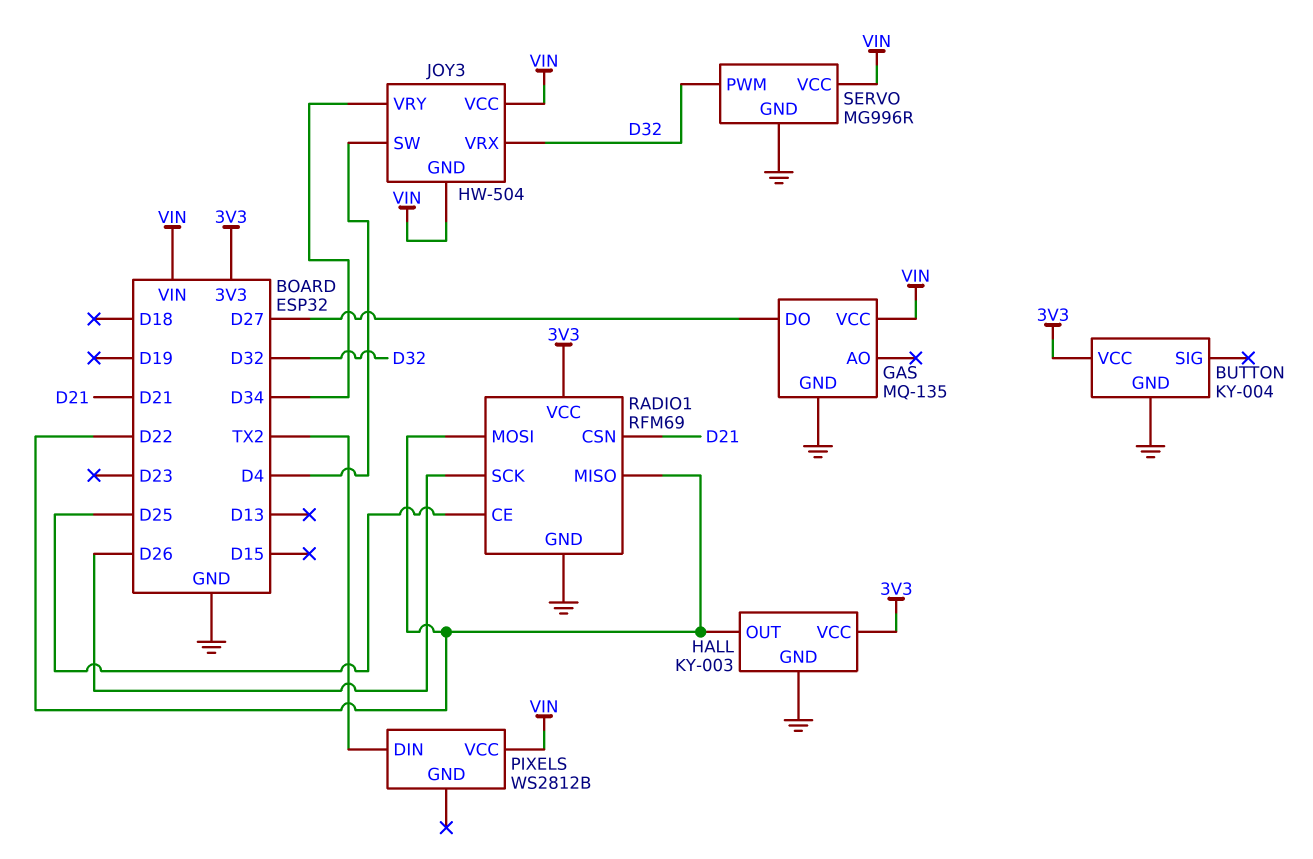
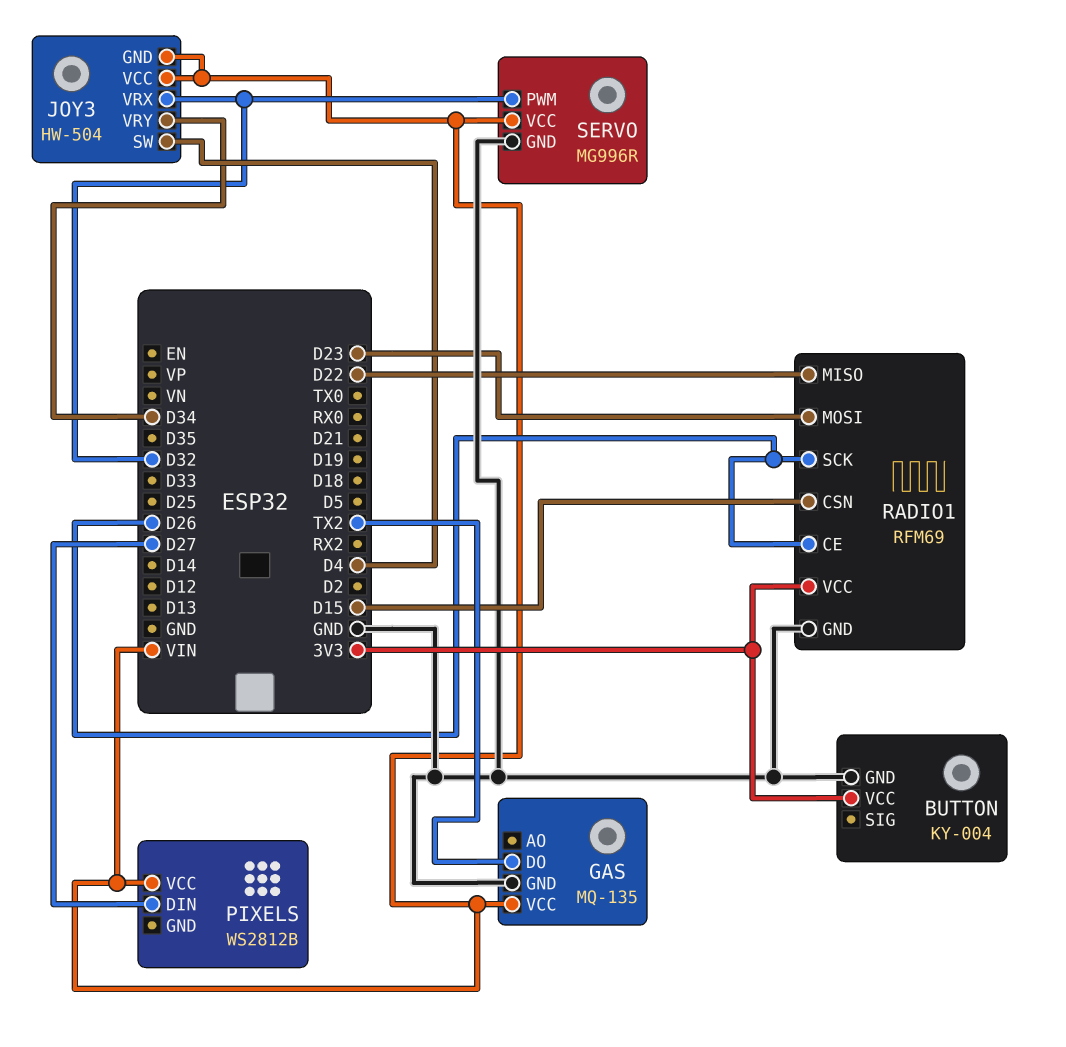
GAS pin DO: D27 -> TX2
HALL: KY-003 -> none
HALL pin GND: GND -> none
HALL pin OUT: D22 -> none
HALL pin VCC: 3V3 -> none
PIXELS pin DIN: TX2 -> D27
RADIO1 pin CE: D25 -> D26
RADIO1 pin CSN: D21 -> D15
RADIO1 pin MOSI: D22 -> D23

